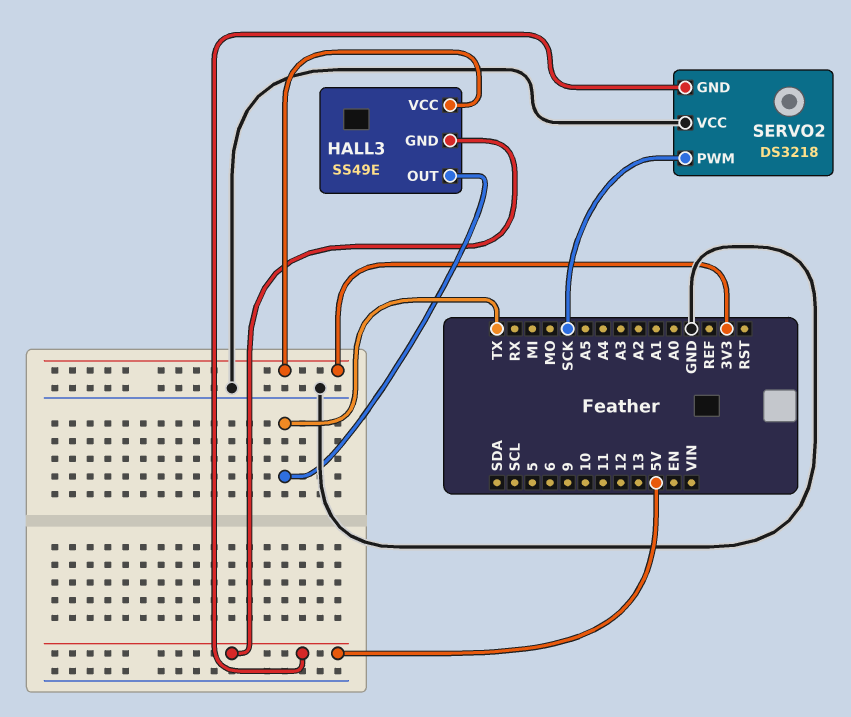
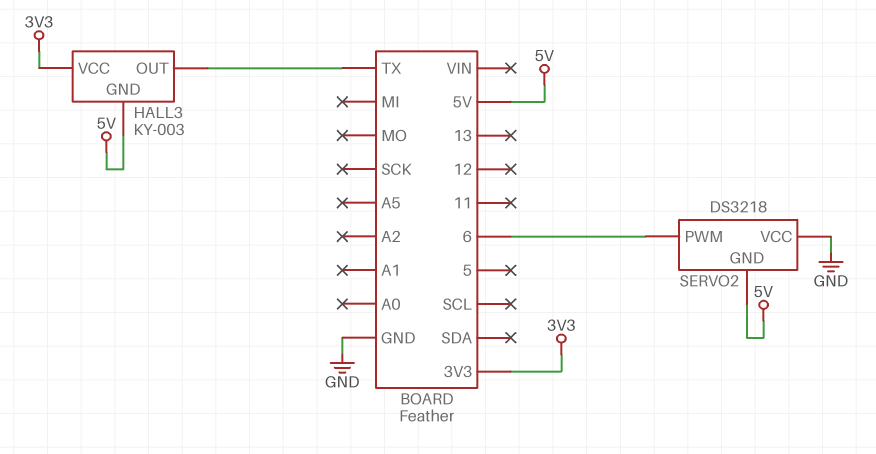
HALL3: SS49E -> KY-003
SERVO2 pin PWM: SCK -> 6

